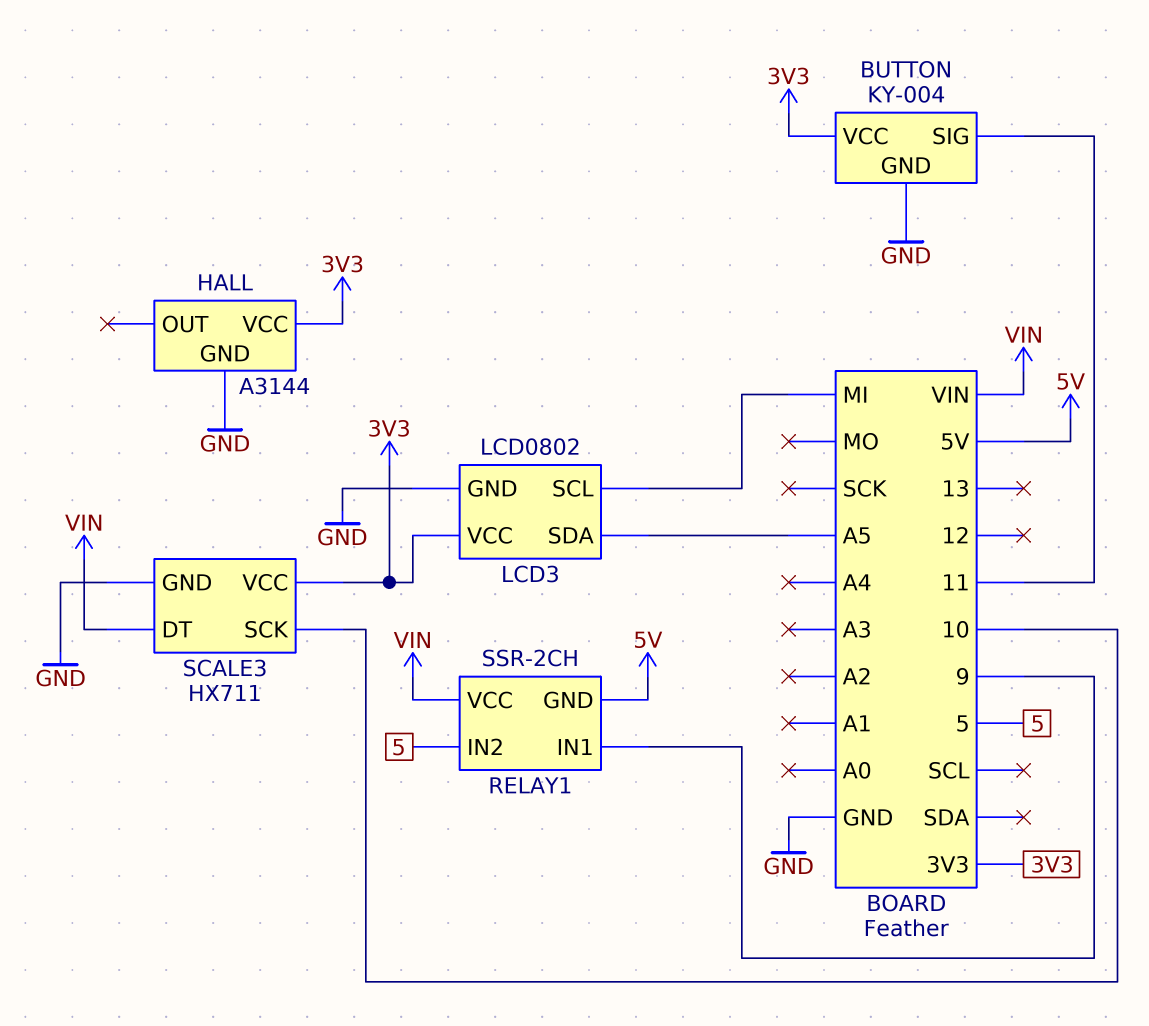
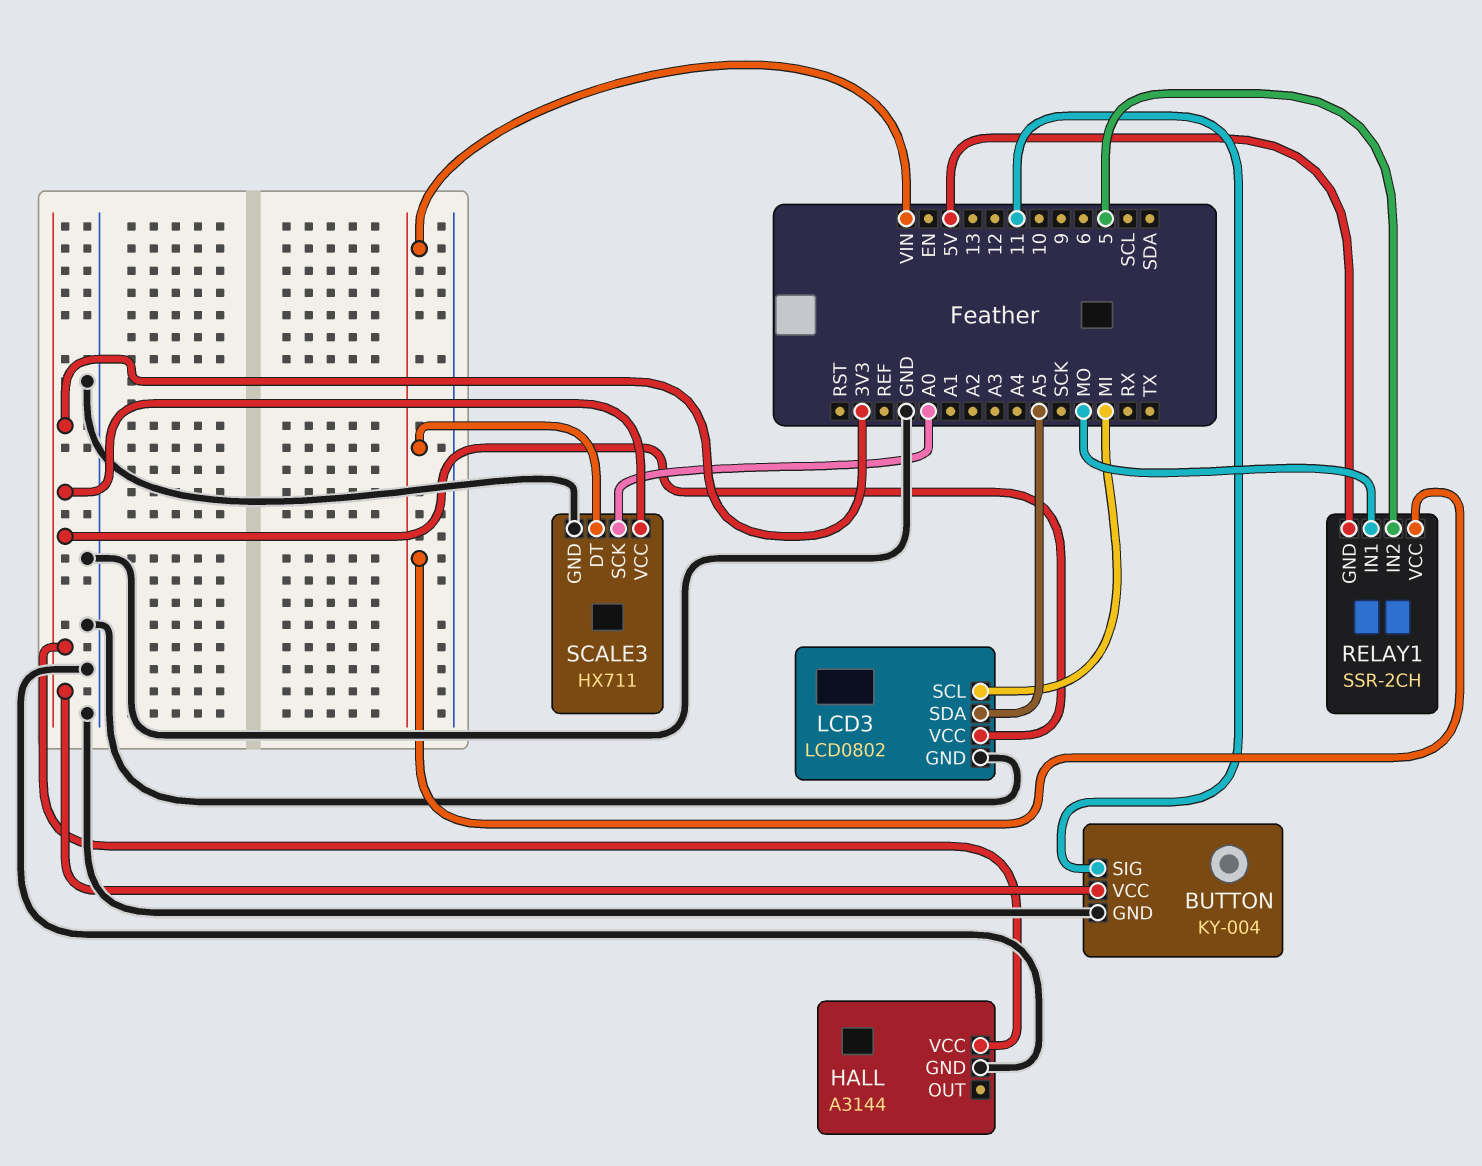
RELAY1 pin IN1: 9 -> MO
SCALE3 pin SCK: 10 -> A0

